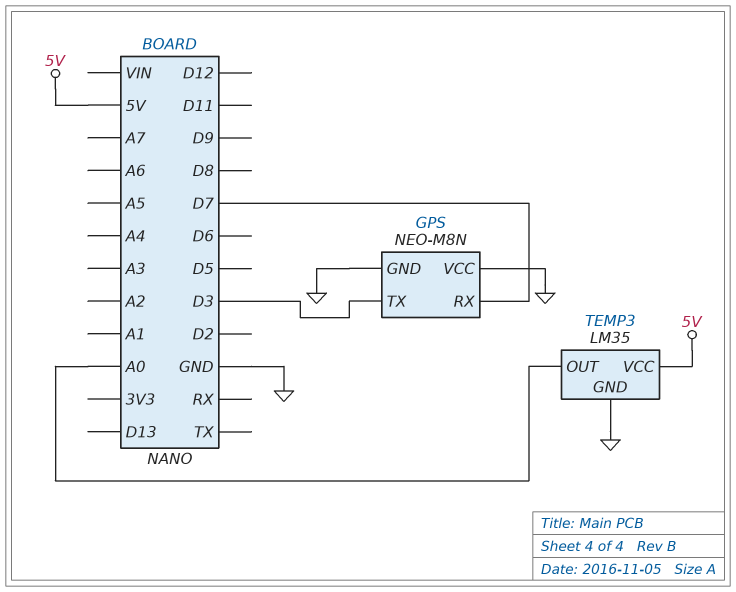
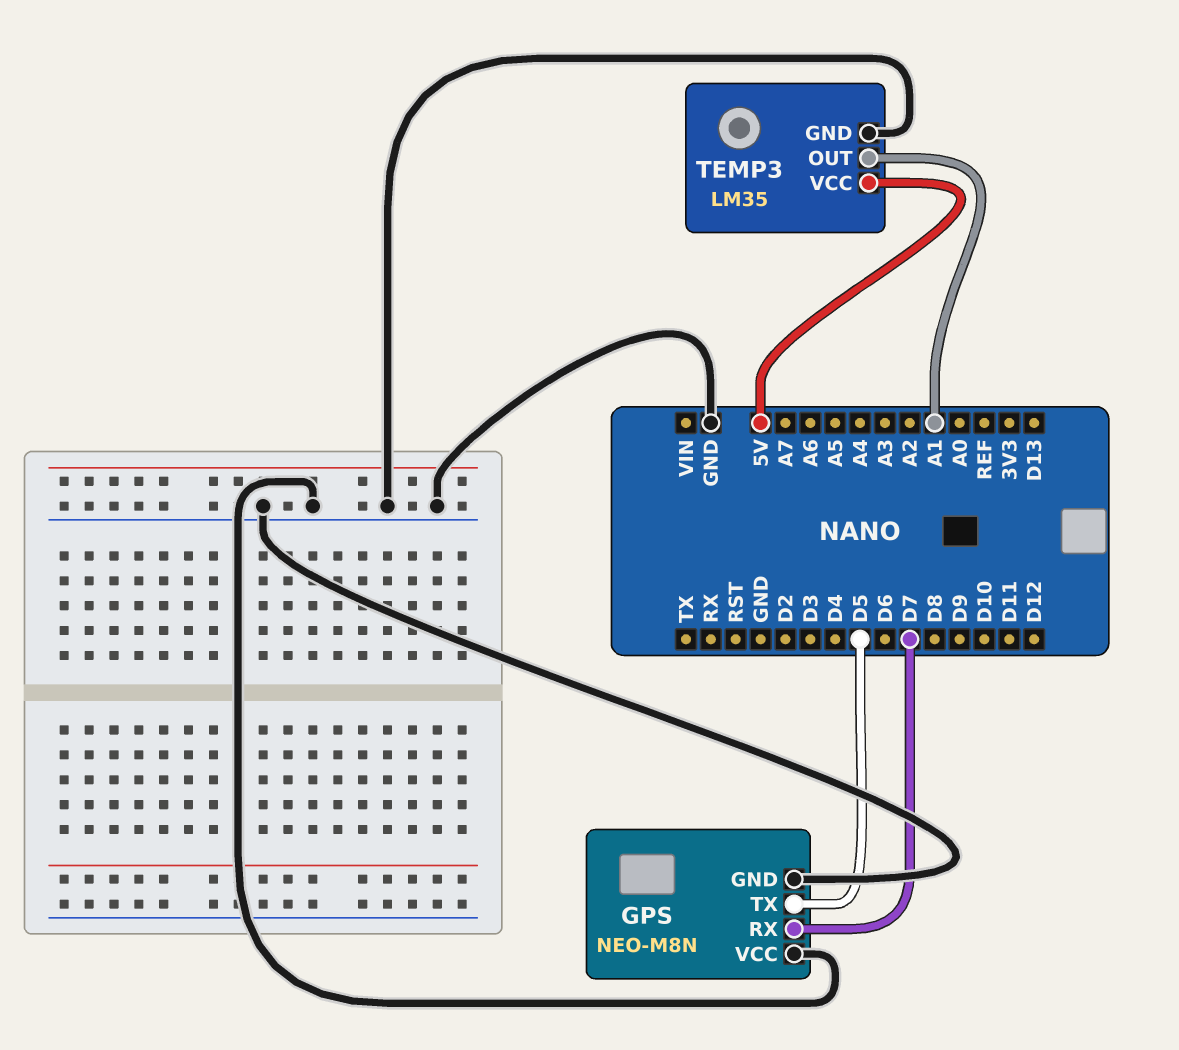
GPS pin TX: D3 -> D5
TEMP3 pin OUT: A0 -> A1

